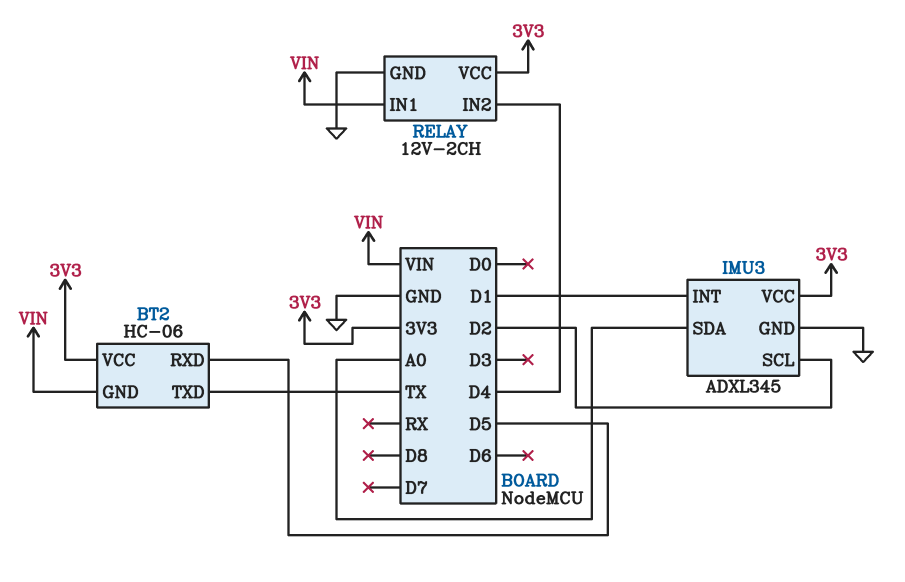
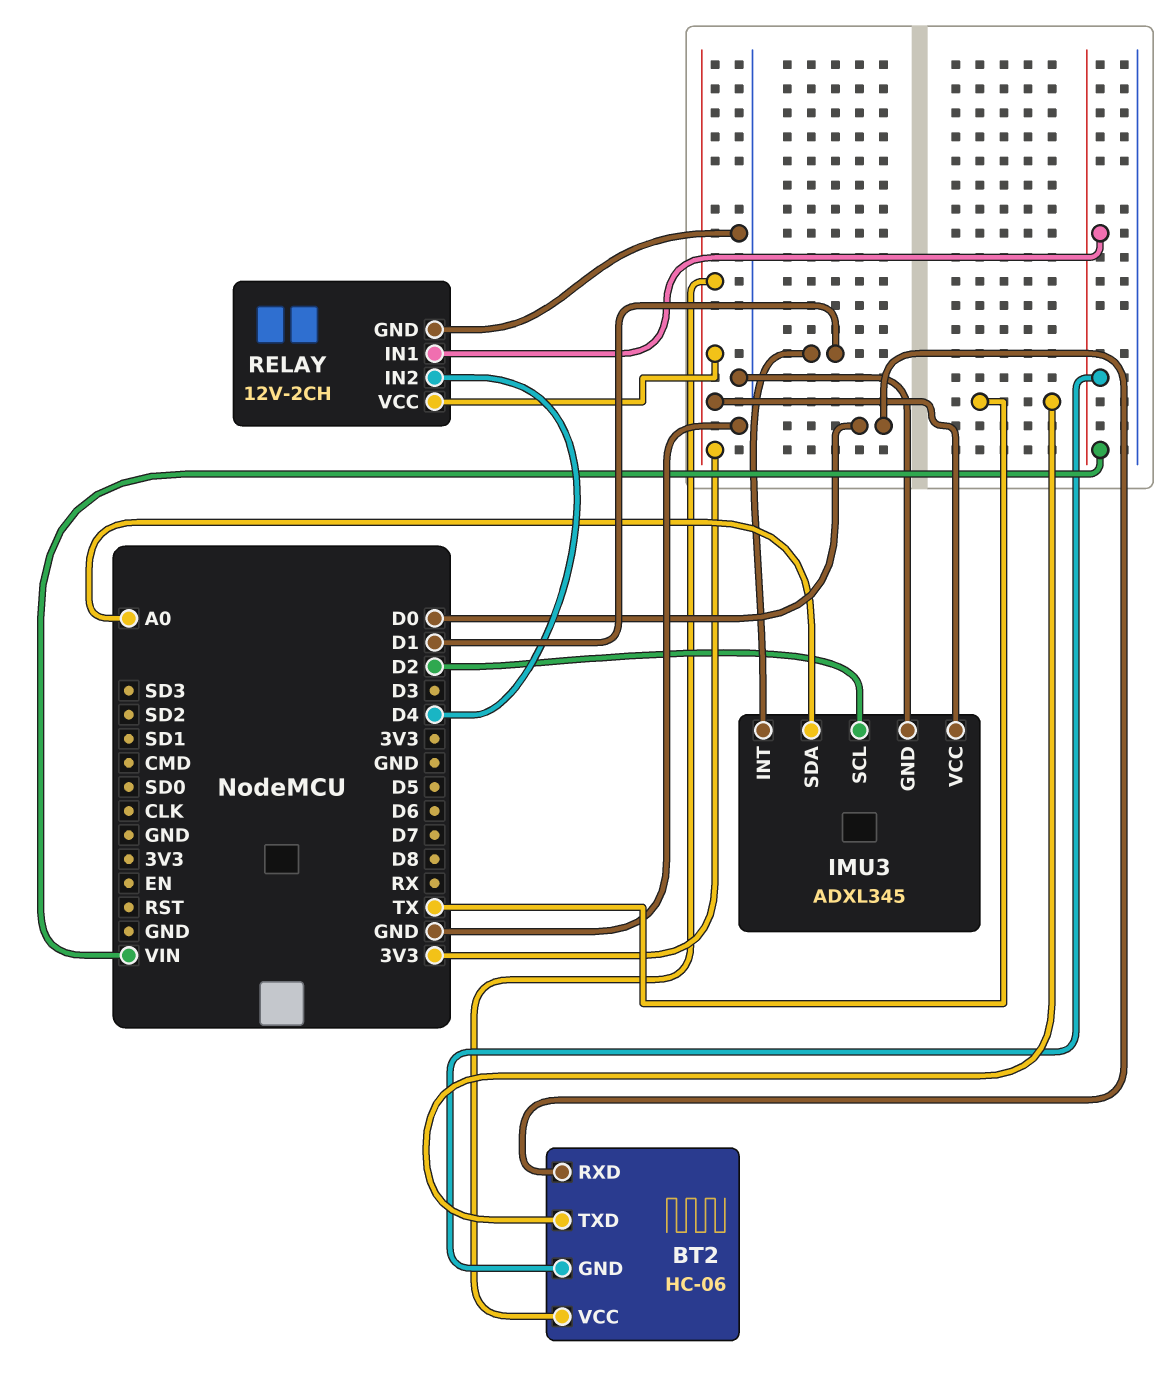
BT2 pin RXD: D5 -> D0

